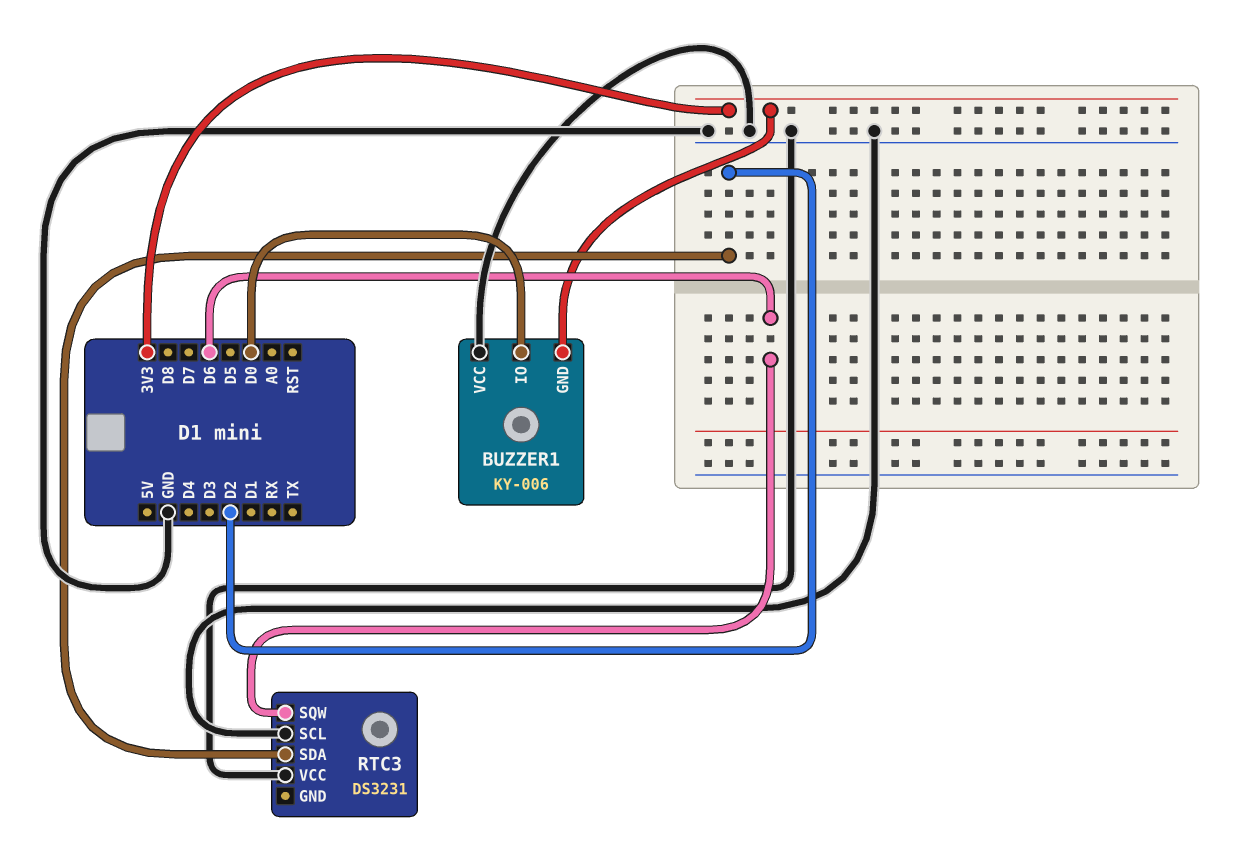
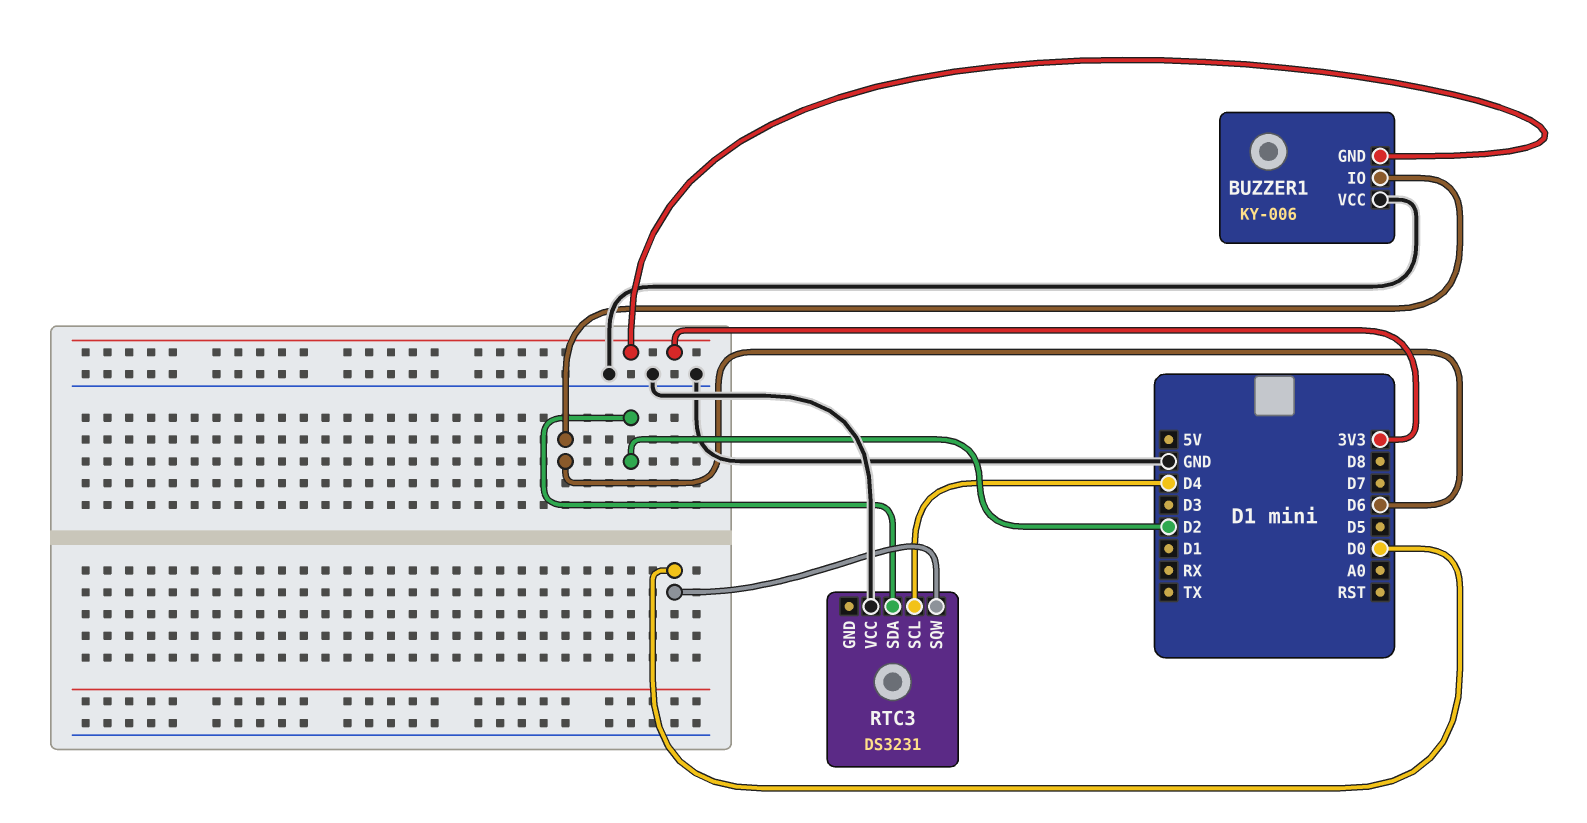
BUZZER1 pin IO: D0 -> D6
RTC3 pin SCL: GND -> D4
RTC3 pin SQW: D6 -> D0

